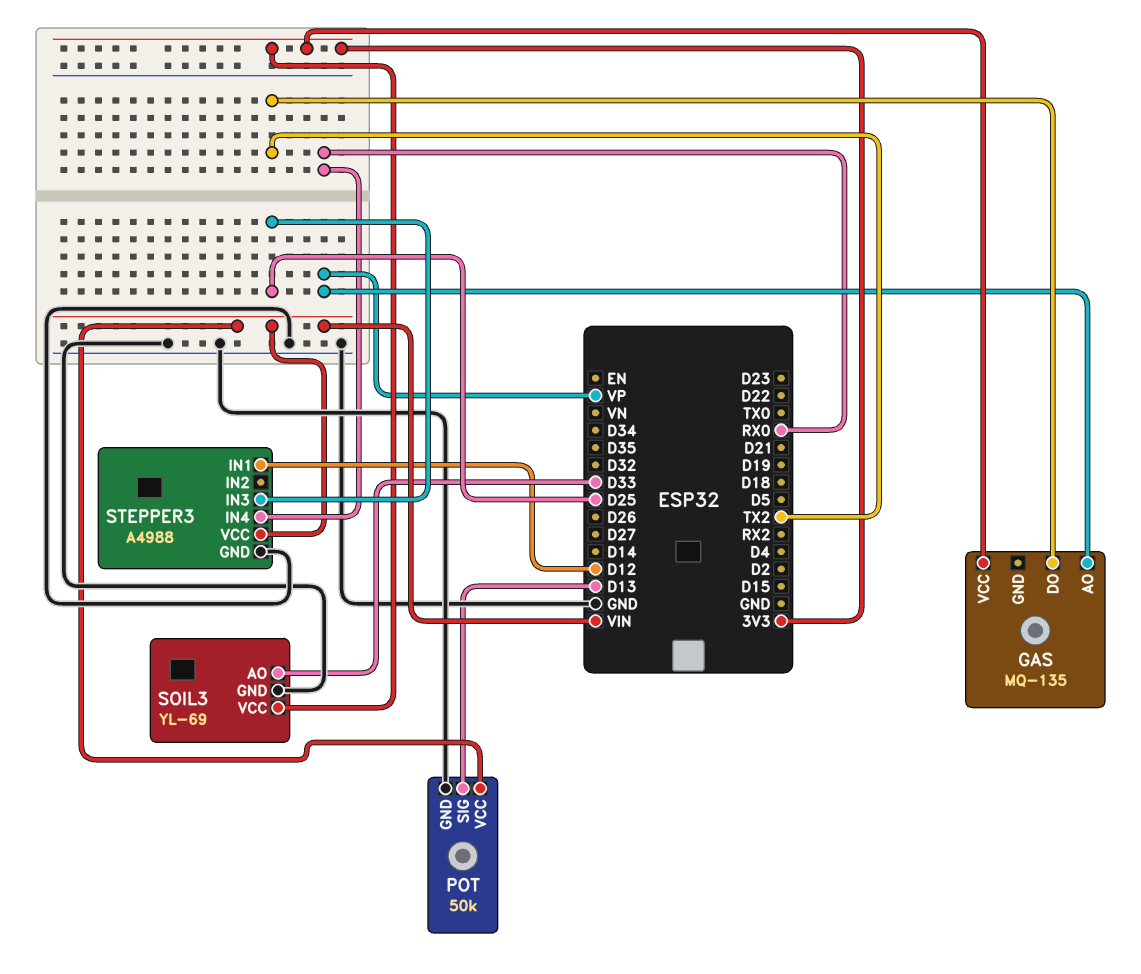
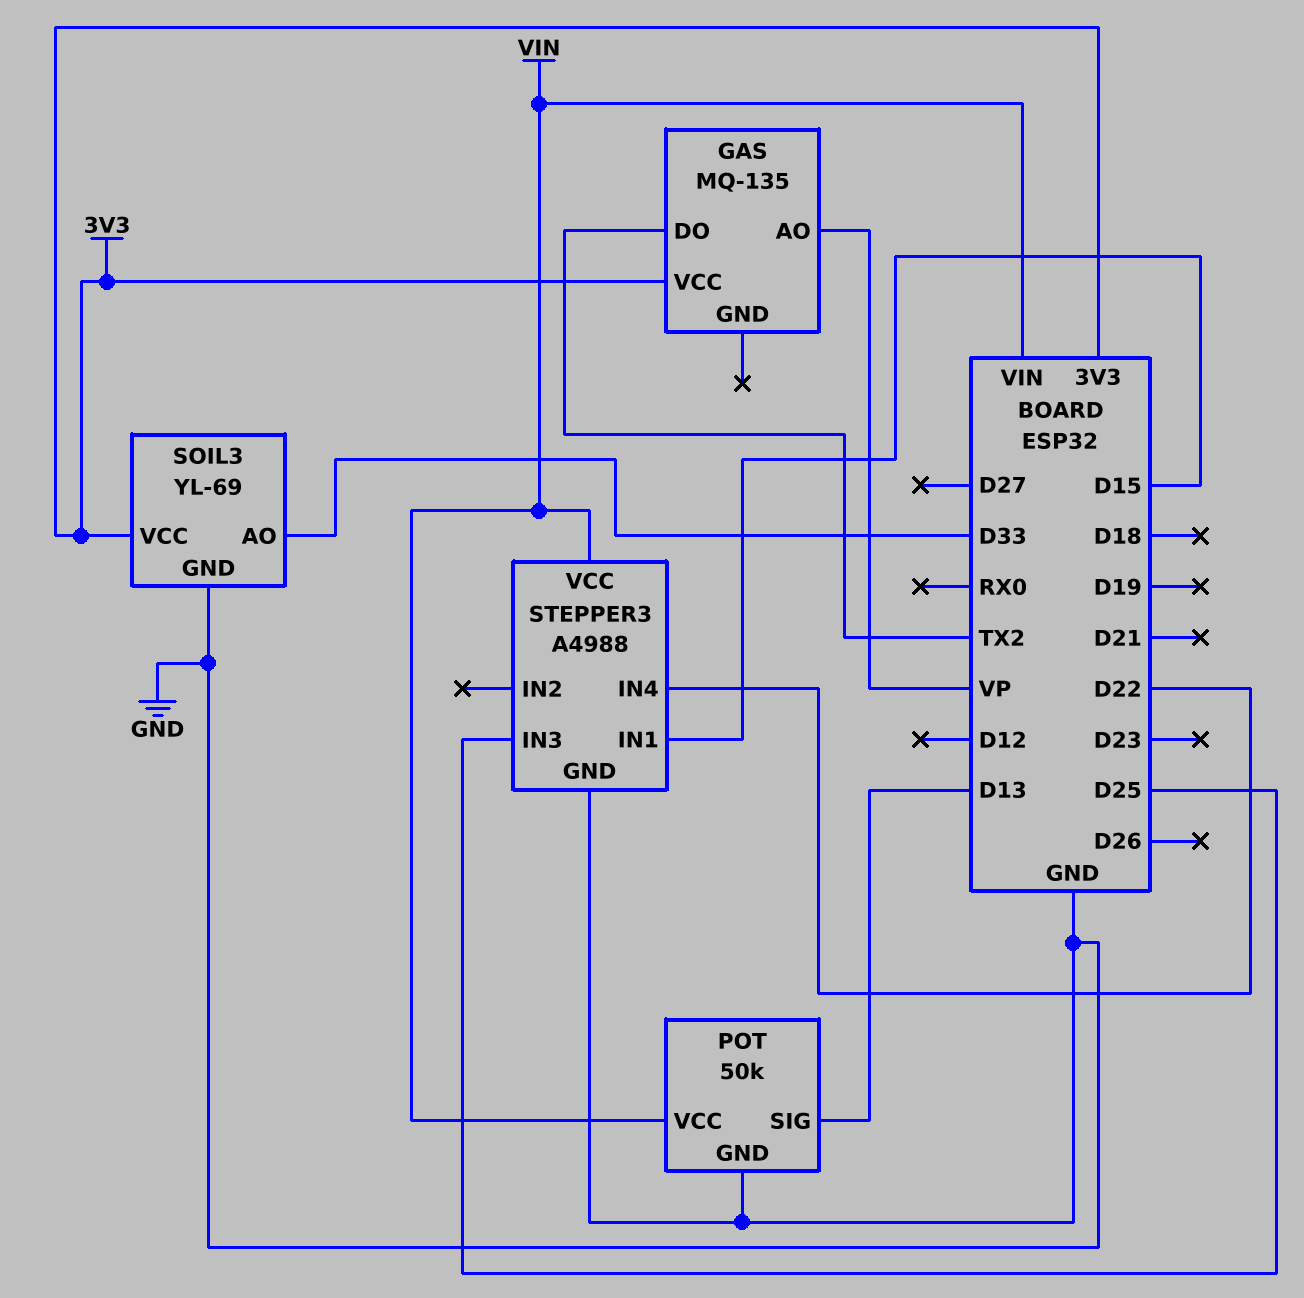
STEPPER3 pin IN1: D12 -> D15
STEPPER3 pin IN4: RX0 -> D22

